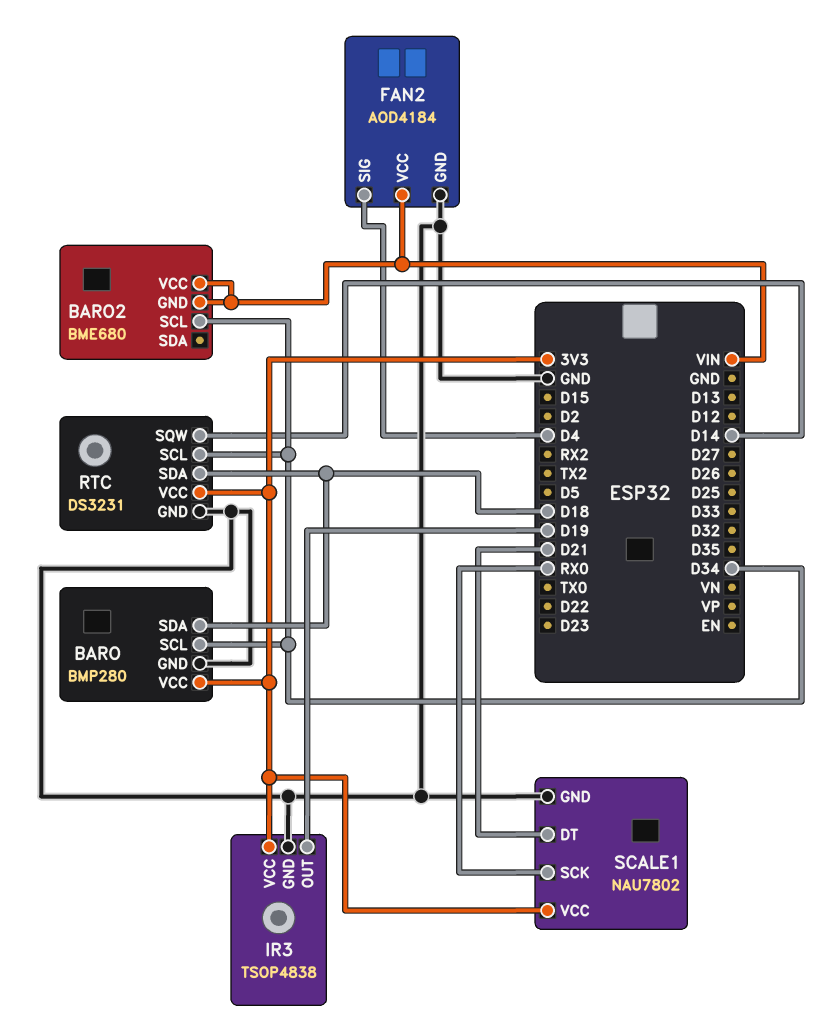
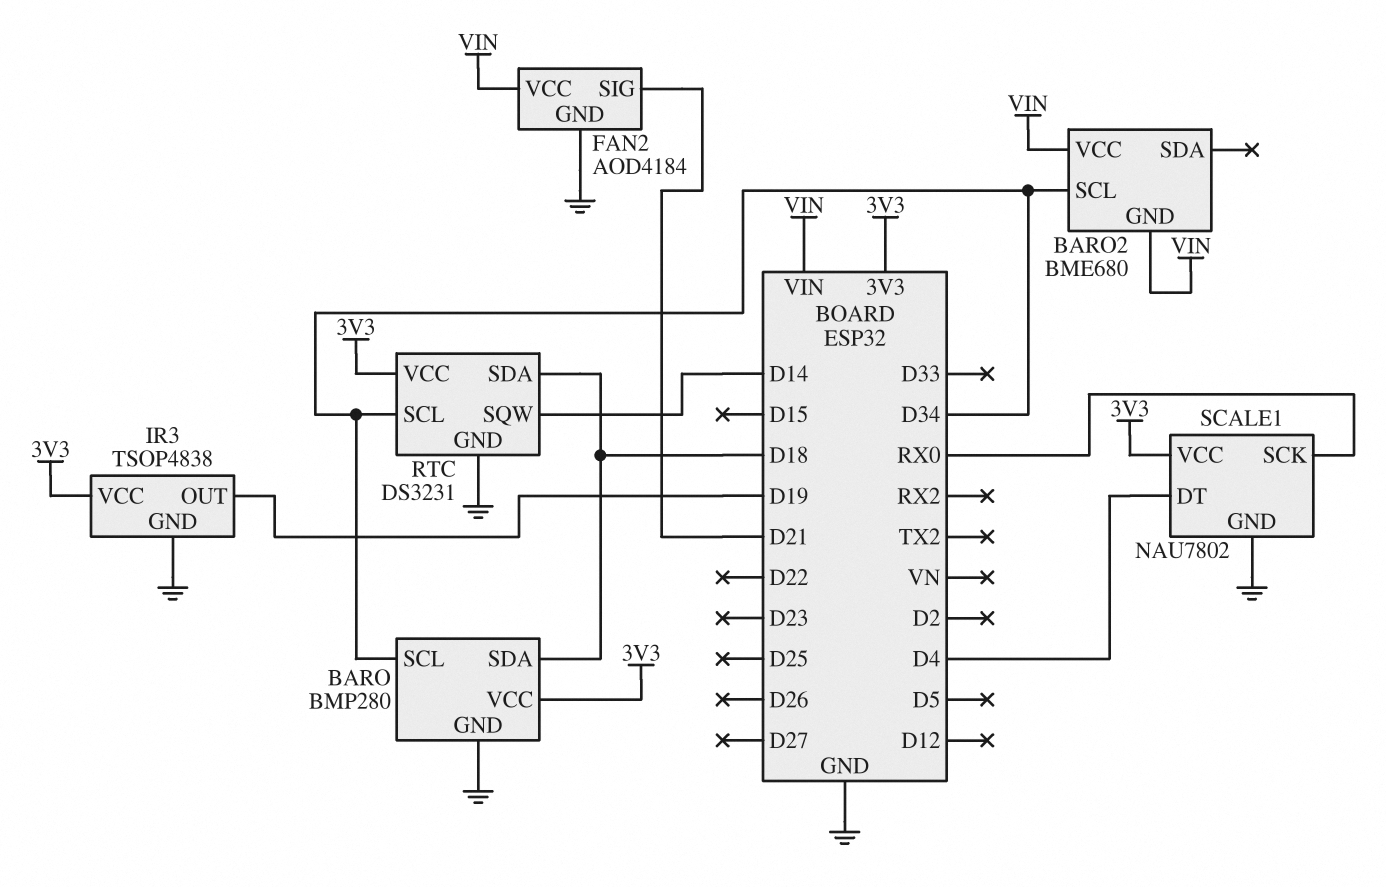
FAN2 pin SIG: D4 -> D21
SCALE1 pin DT: D21 -> D4

